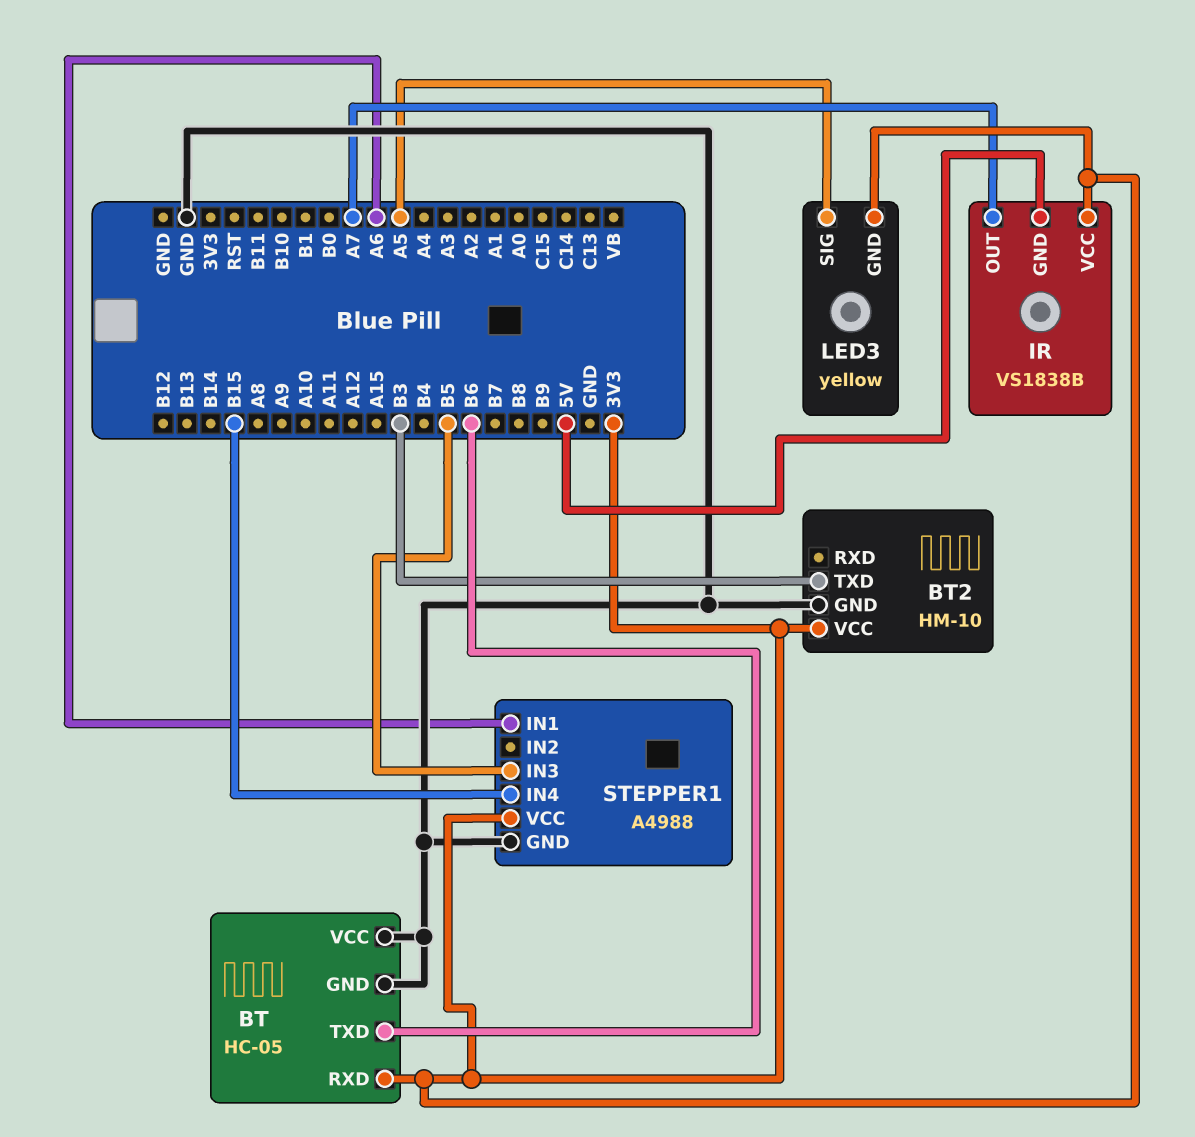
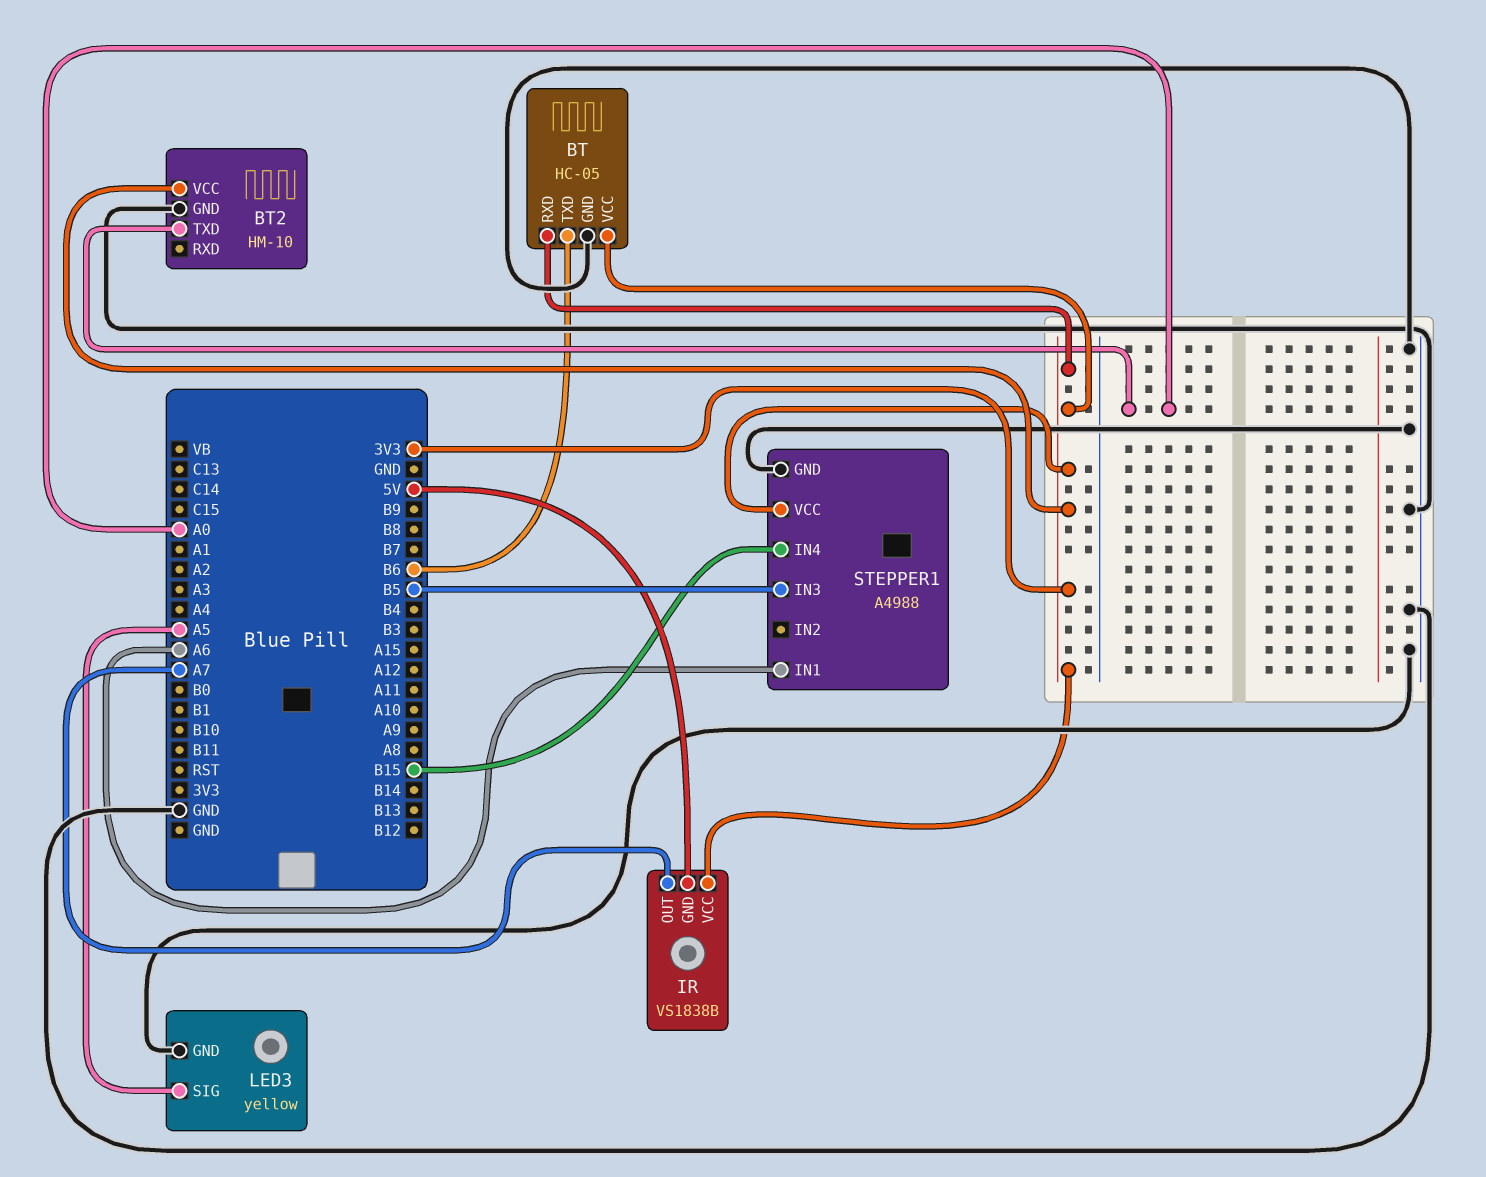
BT pin VCC: GND -> 3V3
BT2 pin TXD: B3 -> A0
LED3 pin GND: 3V3 -> GND

